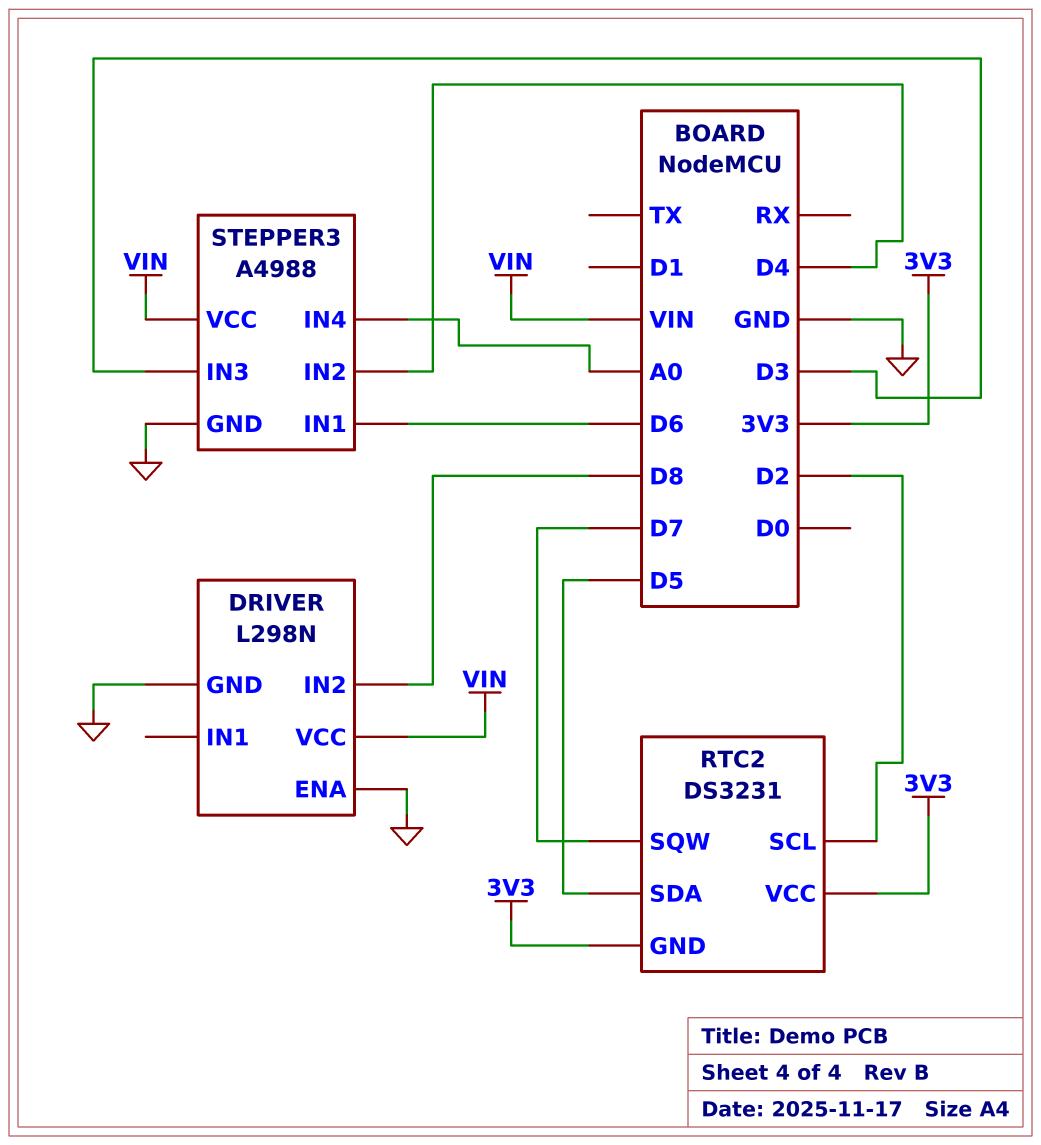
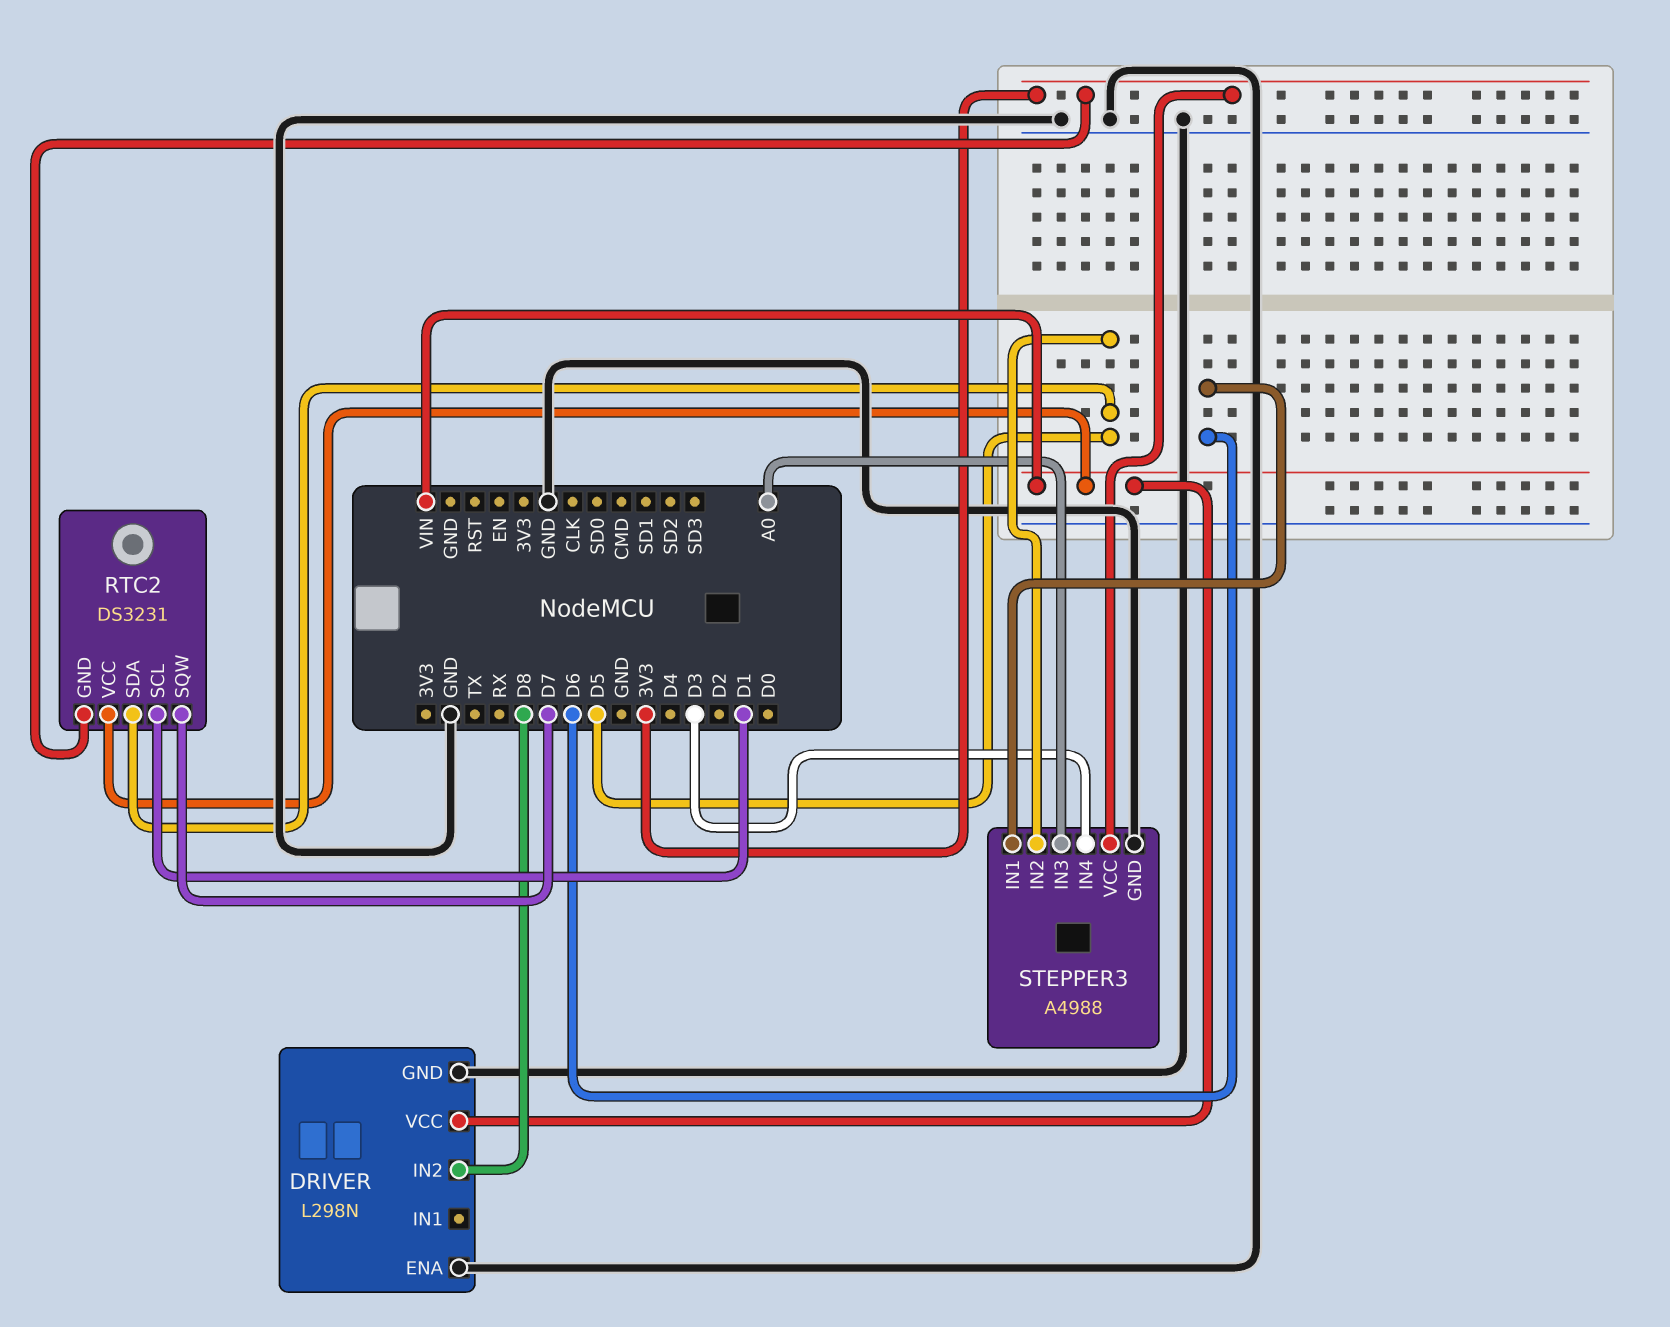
RTC2 pin SCL: D2 -> D1
RTC2 pin VCC: 3V3 -> VIN
STEPPER3 pin IN2: D4 -> D5
STEPPER3 pin IN3: D3 -> A0
STEPPER3 pin IN4: A0 -> D3
STEPPER3 pin VCC: VIN -> 3V3

